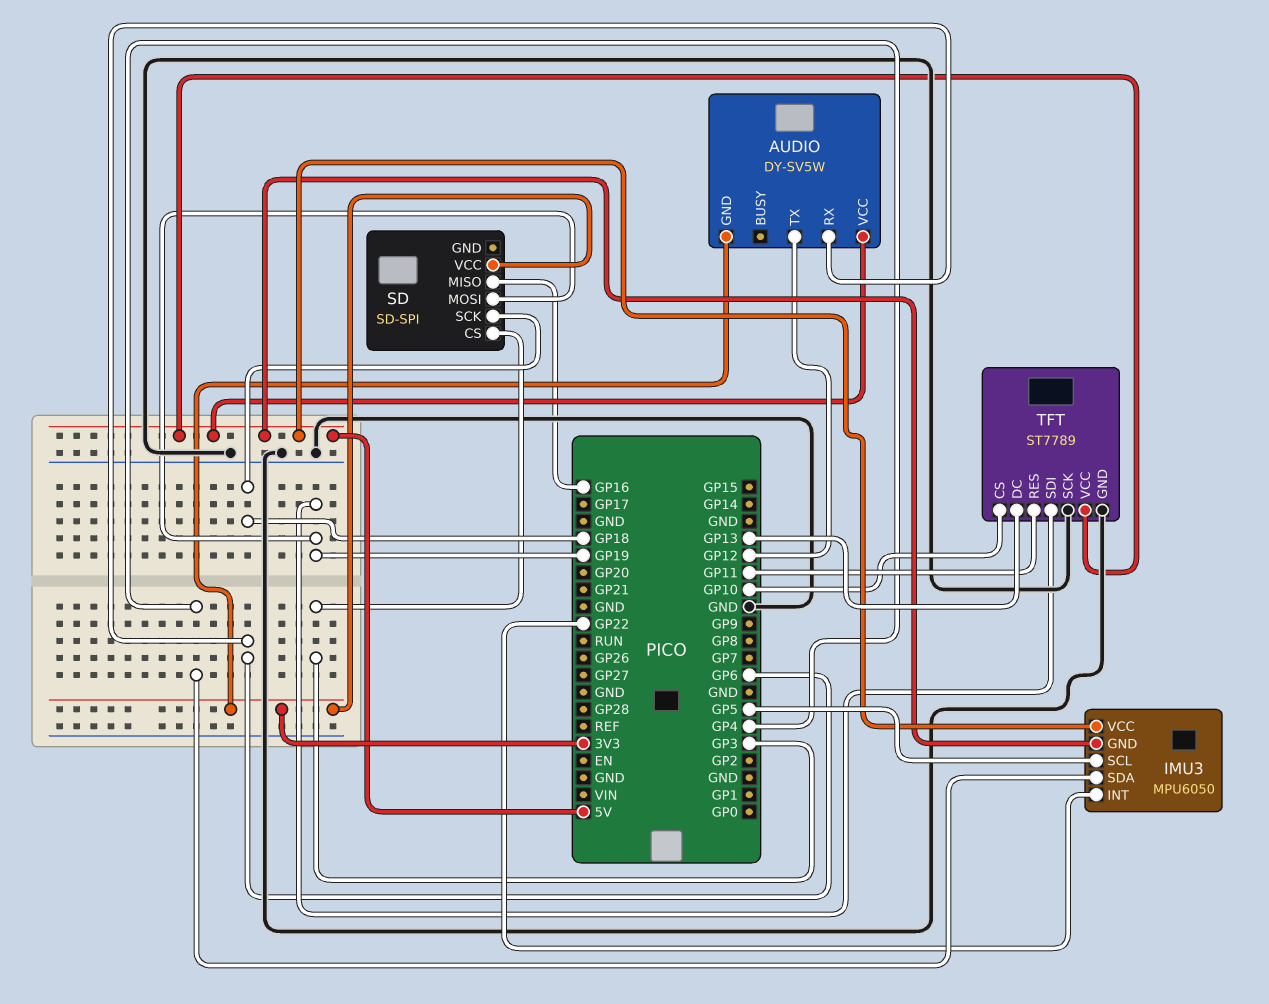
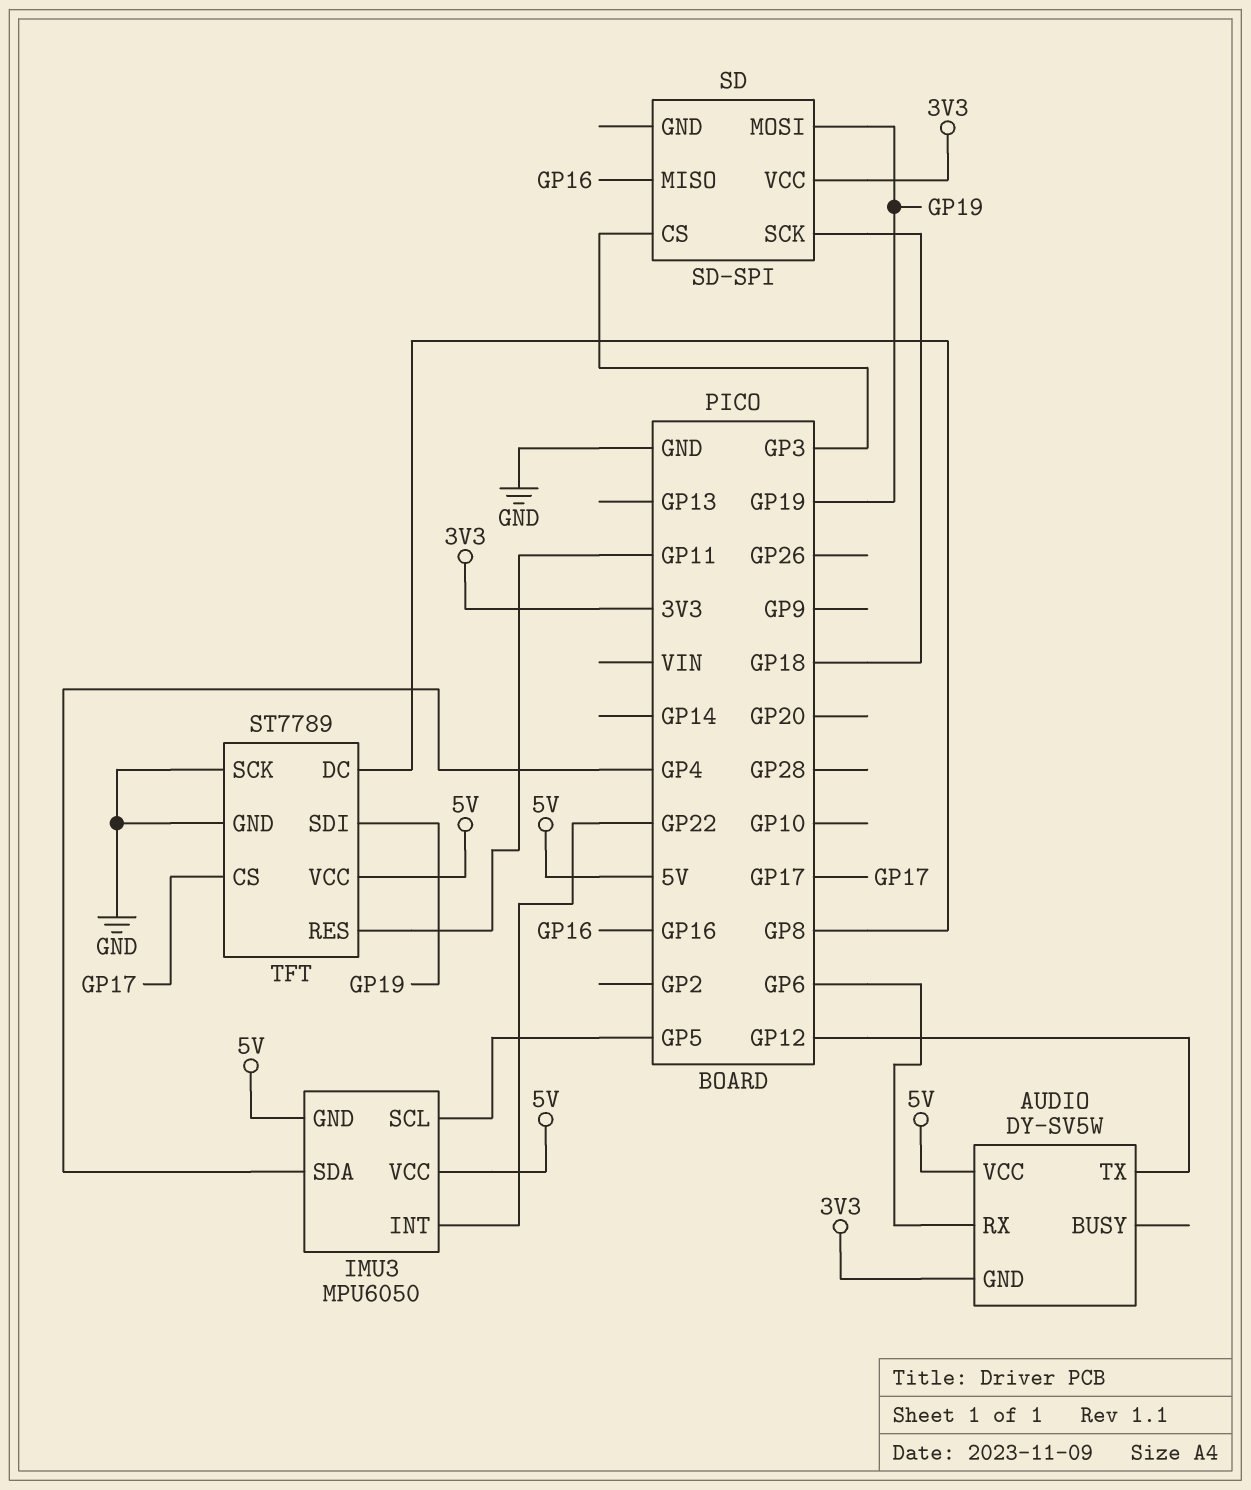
TFT pin CS: GP10 -> GP17
TFT pin DC: GP13 -> GP8

